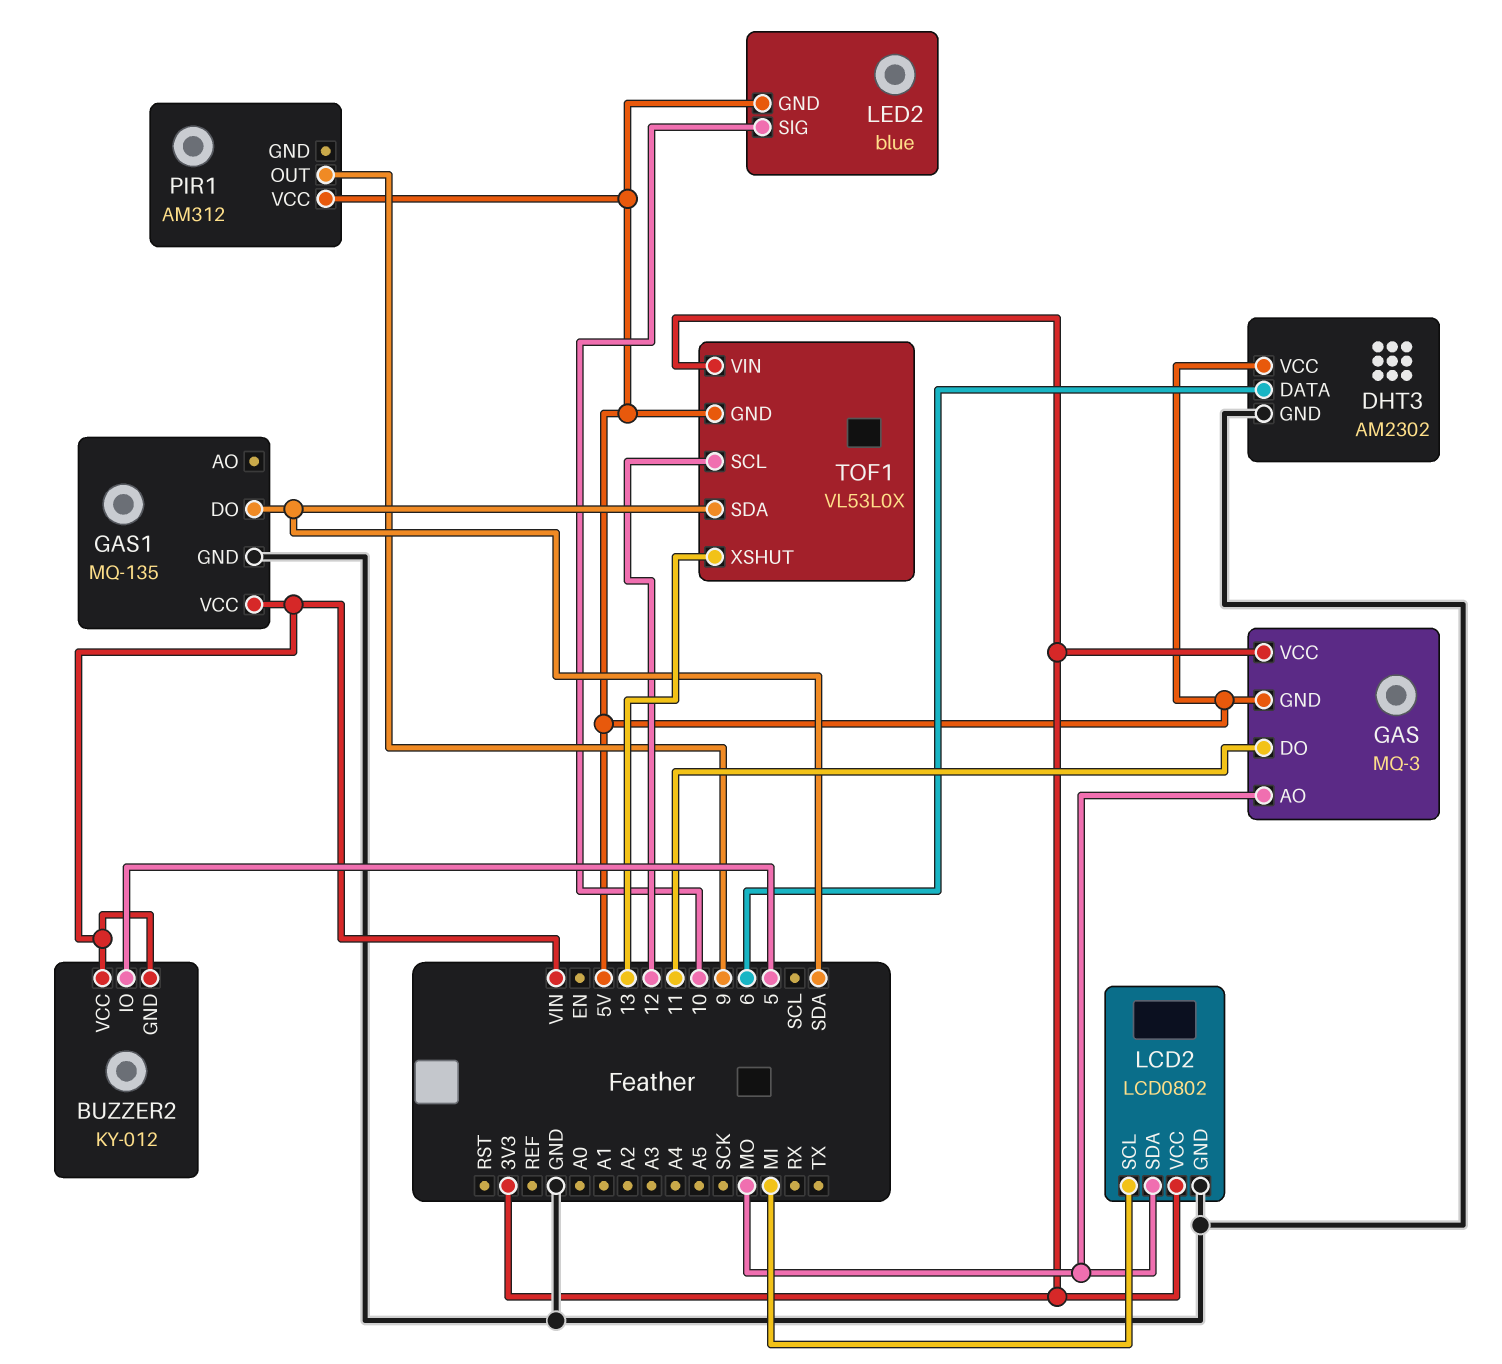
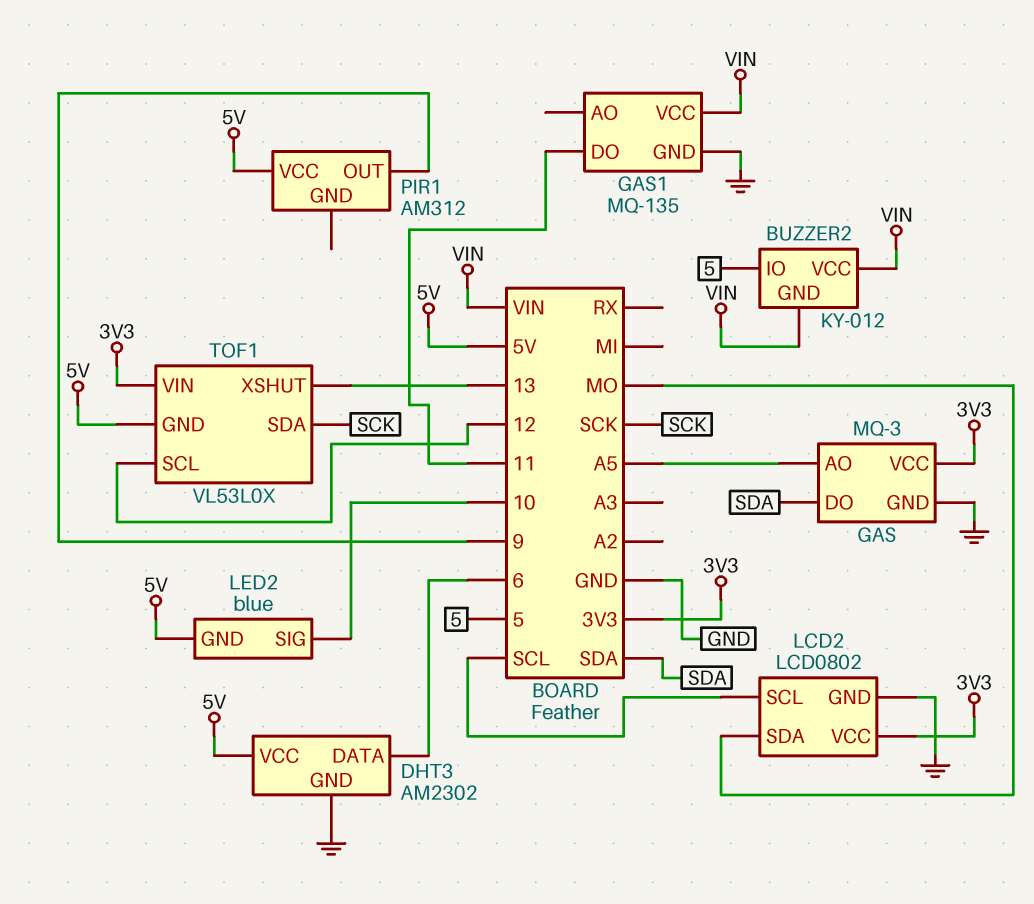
GAS pin AO: MO -> A5
GAS pin DO: 11 -> SDA
GAS pin GND: 5V -> GND
GAS1 pin DO: SDA -> 11
LCD2 pin SCL: MI -> SCL
TOF1 pin SDA: SDA -> SCK

